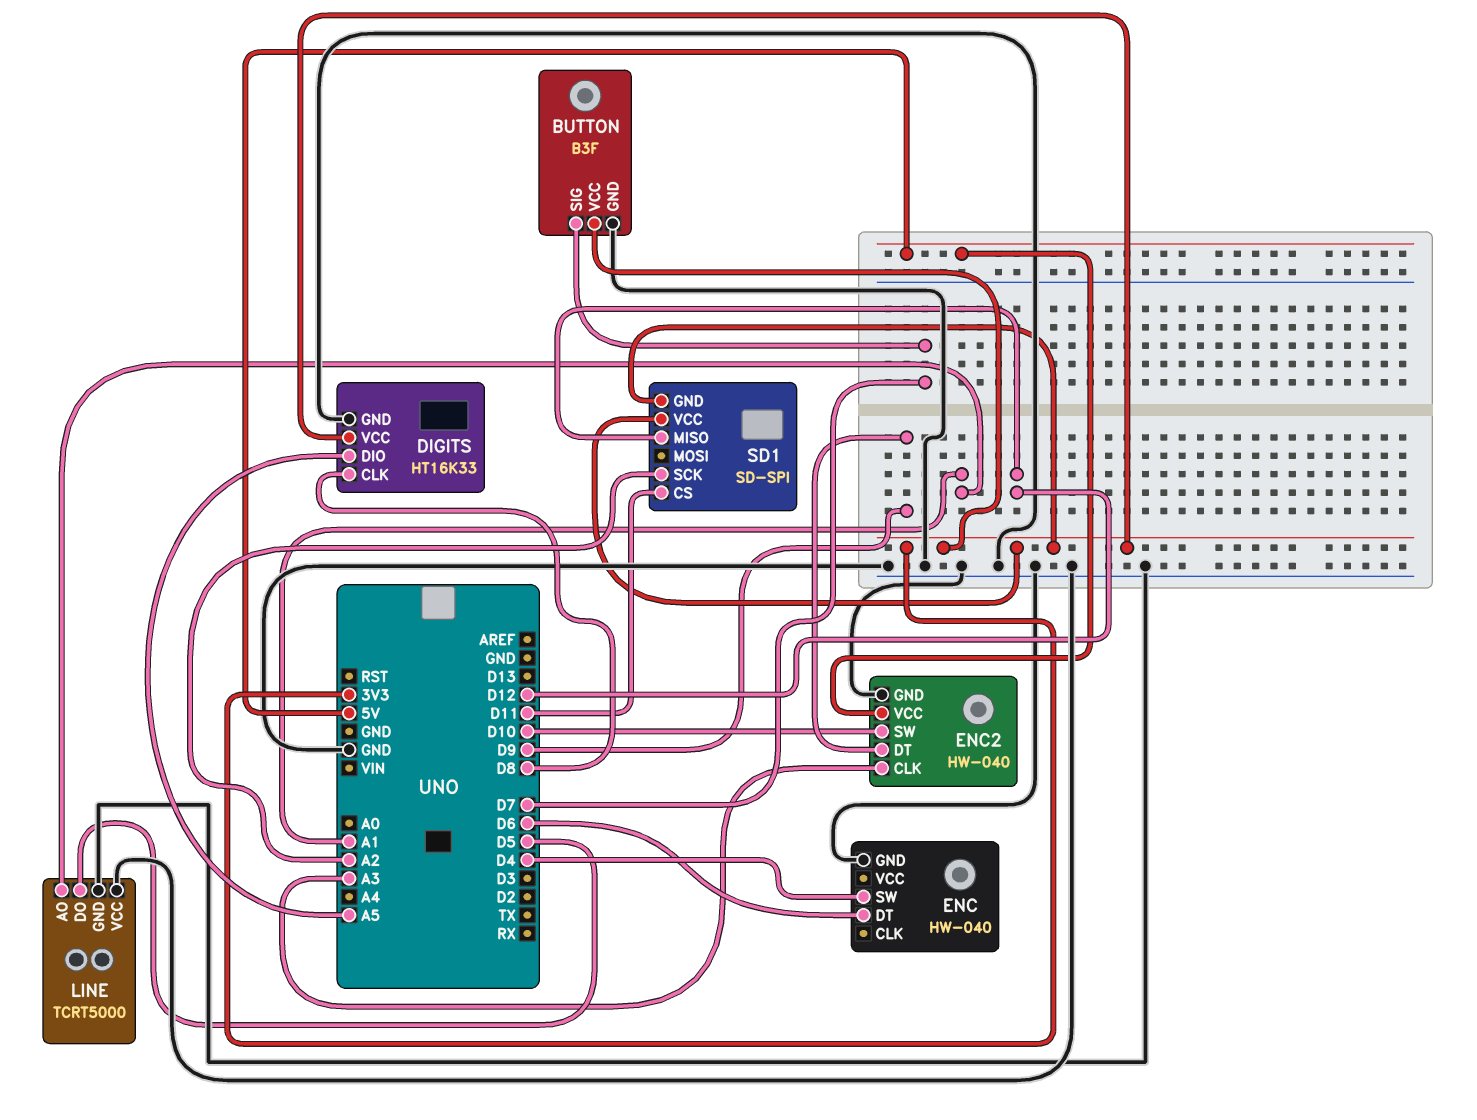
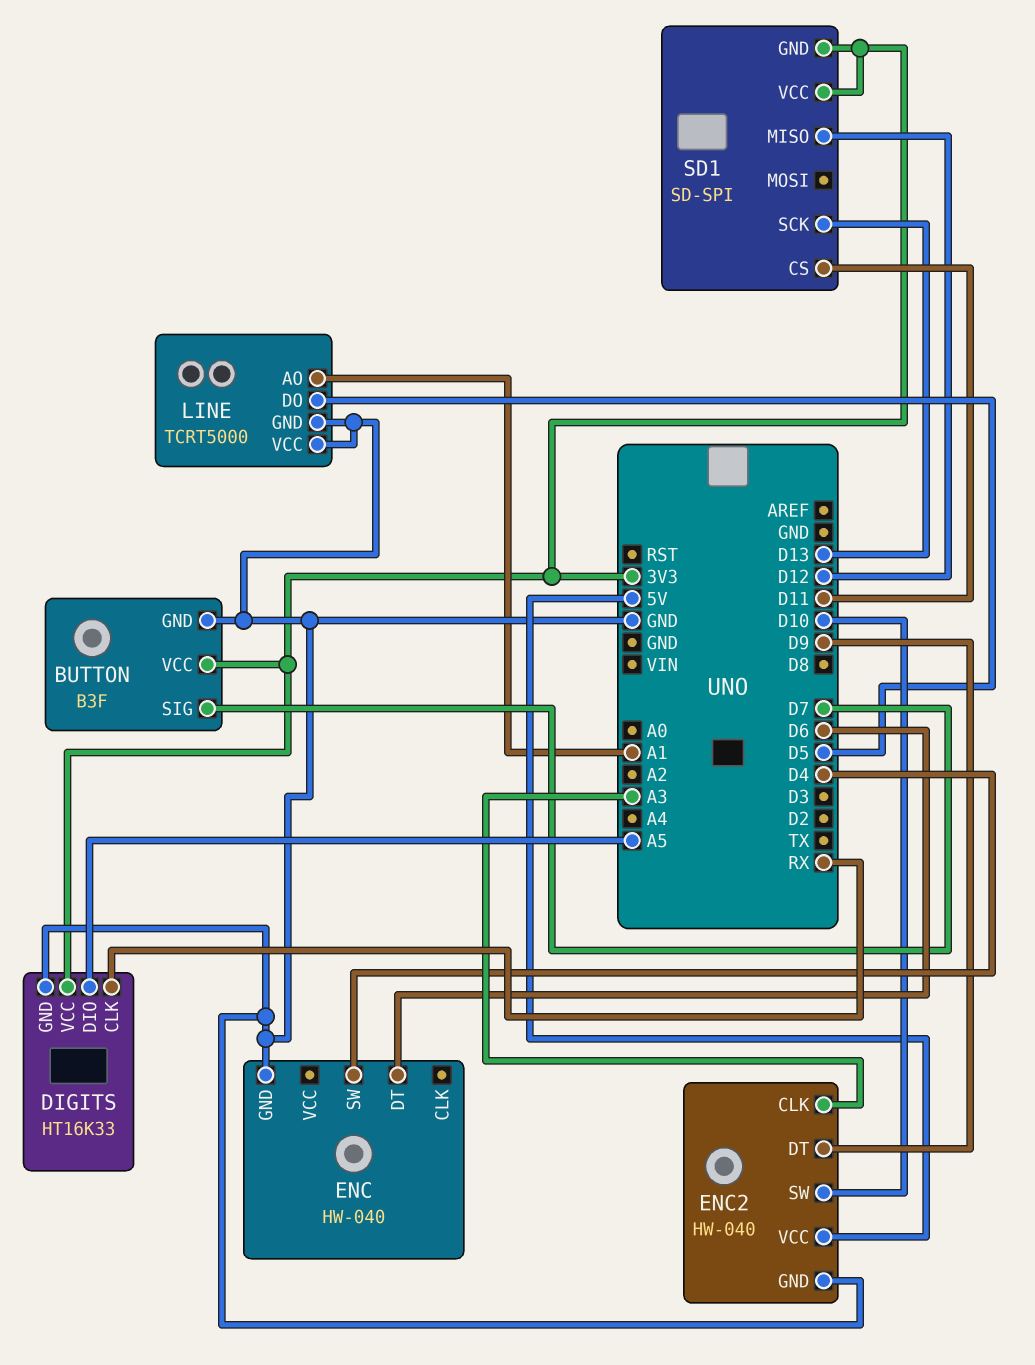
DIGITS pin CLK: D8 -> RX
SD1 pin SCK: A2 -> D13

